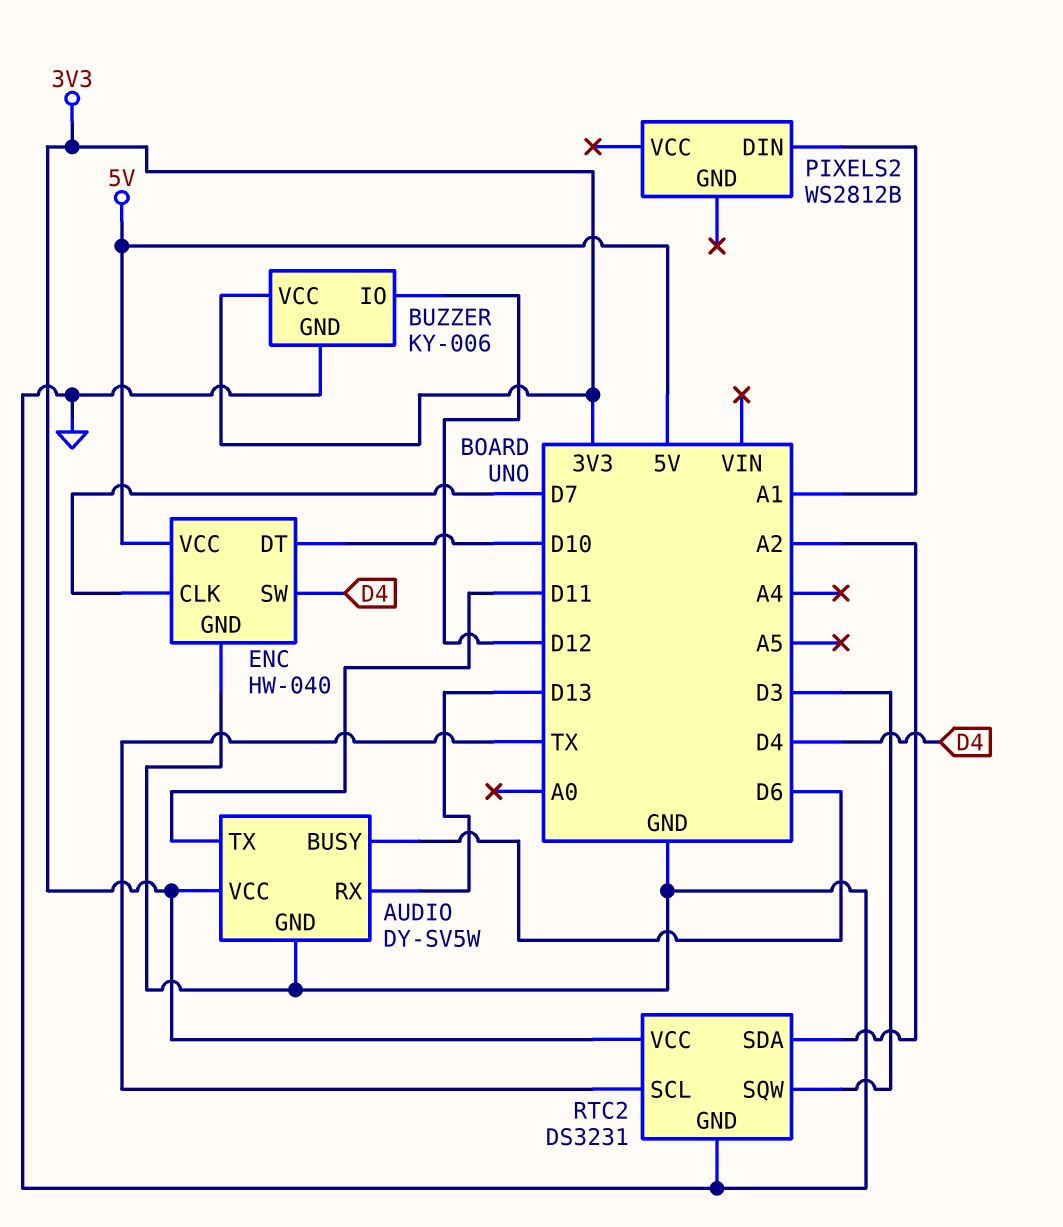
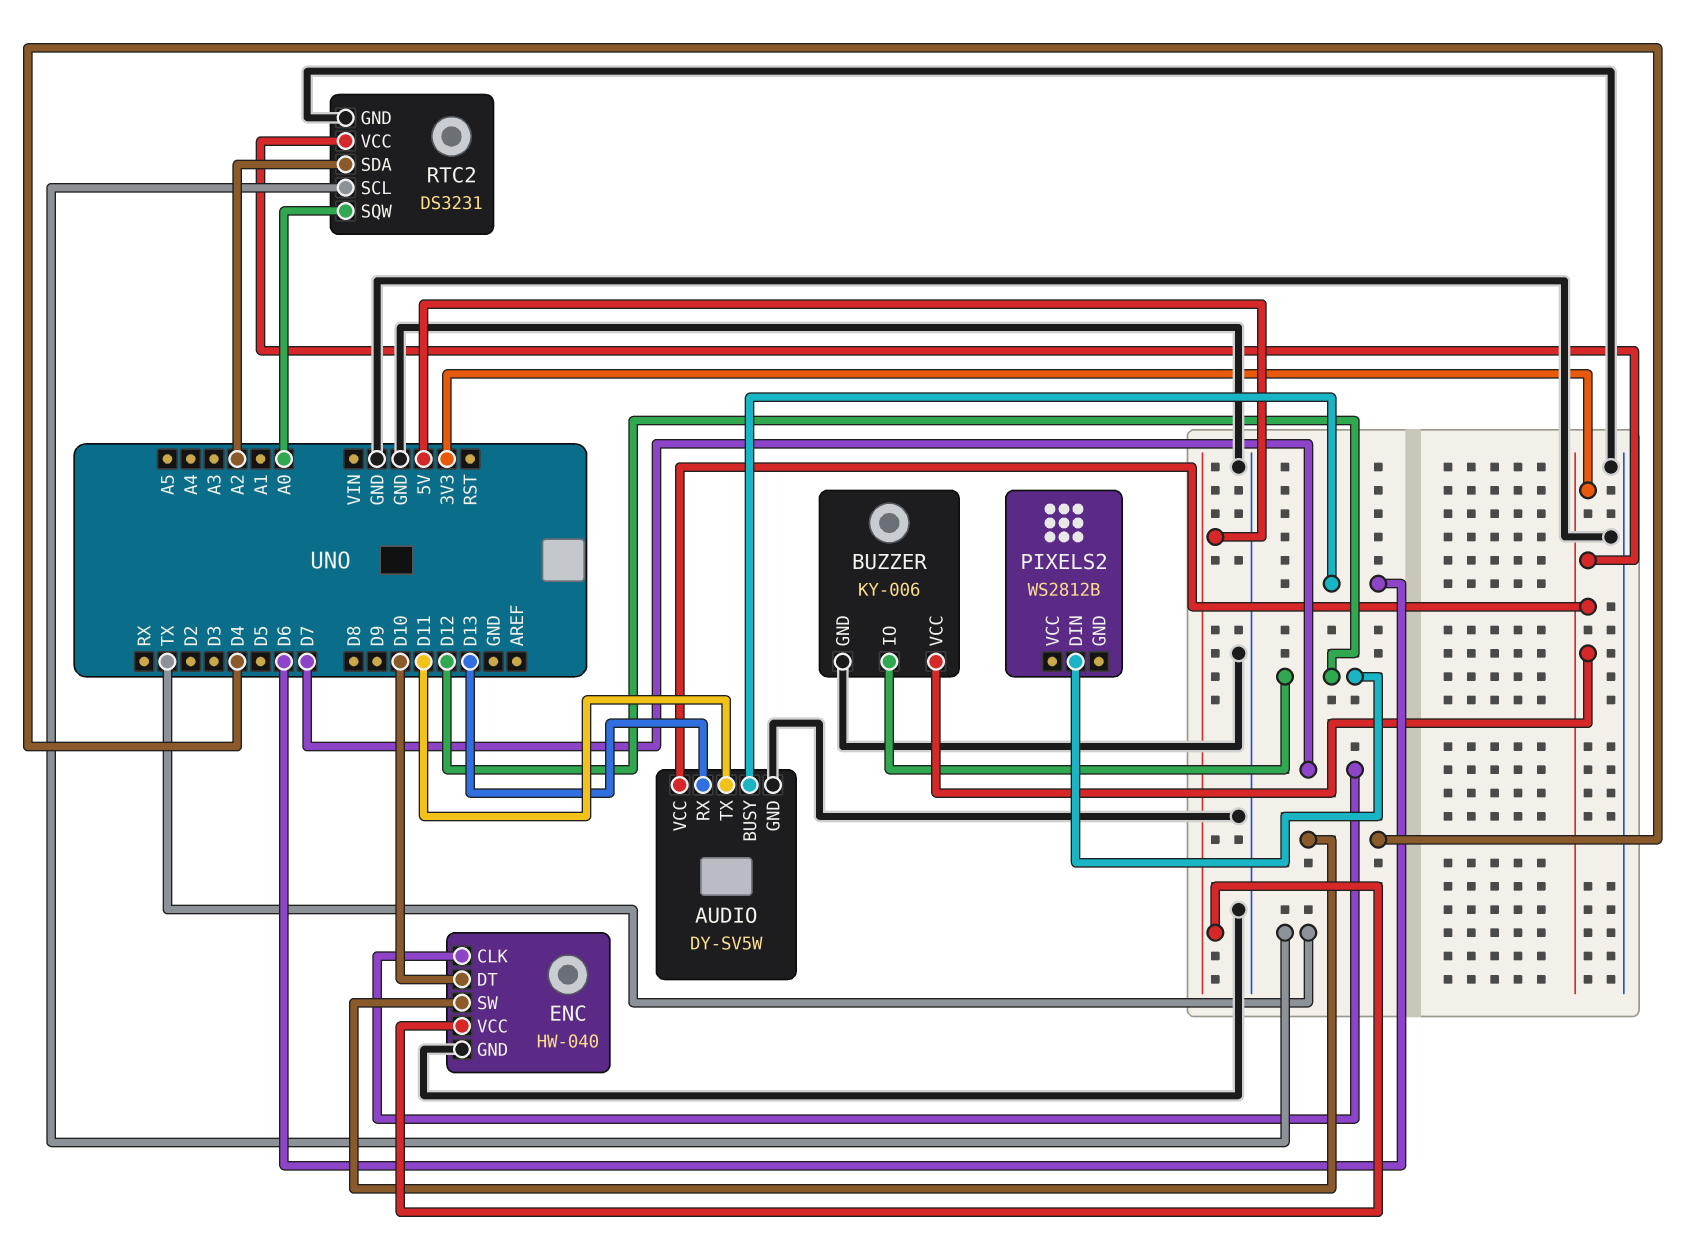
PIXELS2 pin DIN: A1 -> D12
RTC2 pin SQW: D3 -> A0

